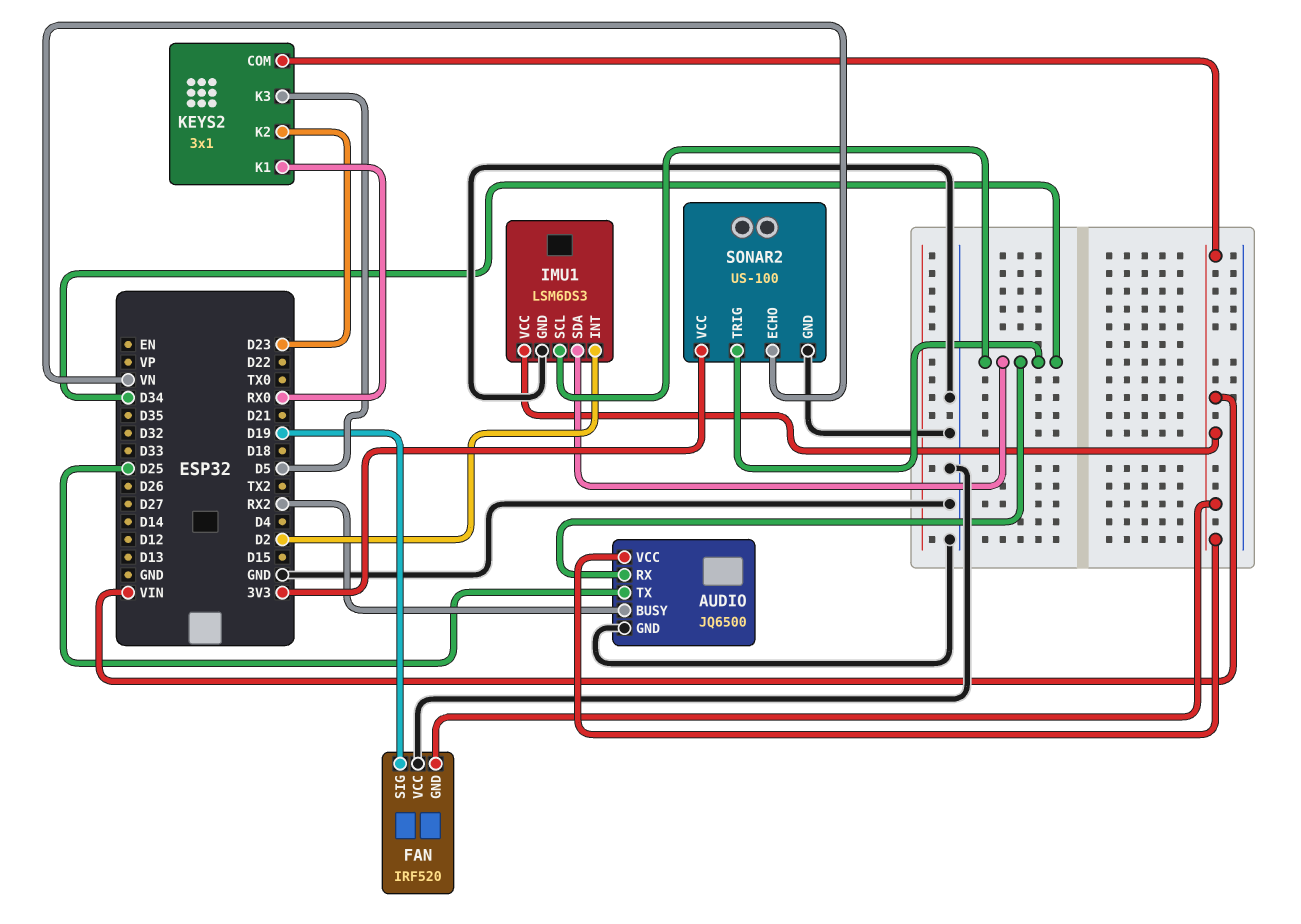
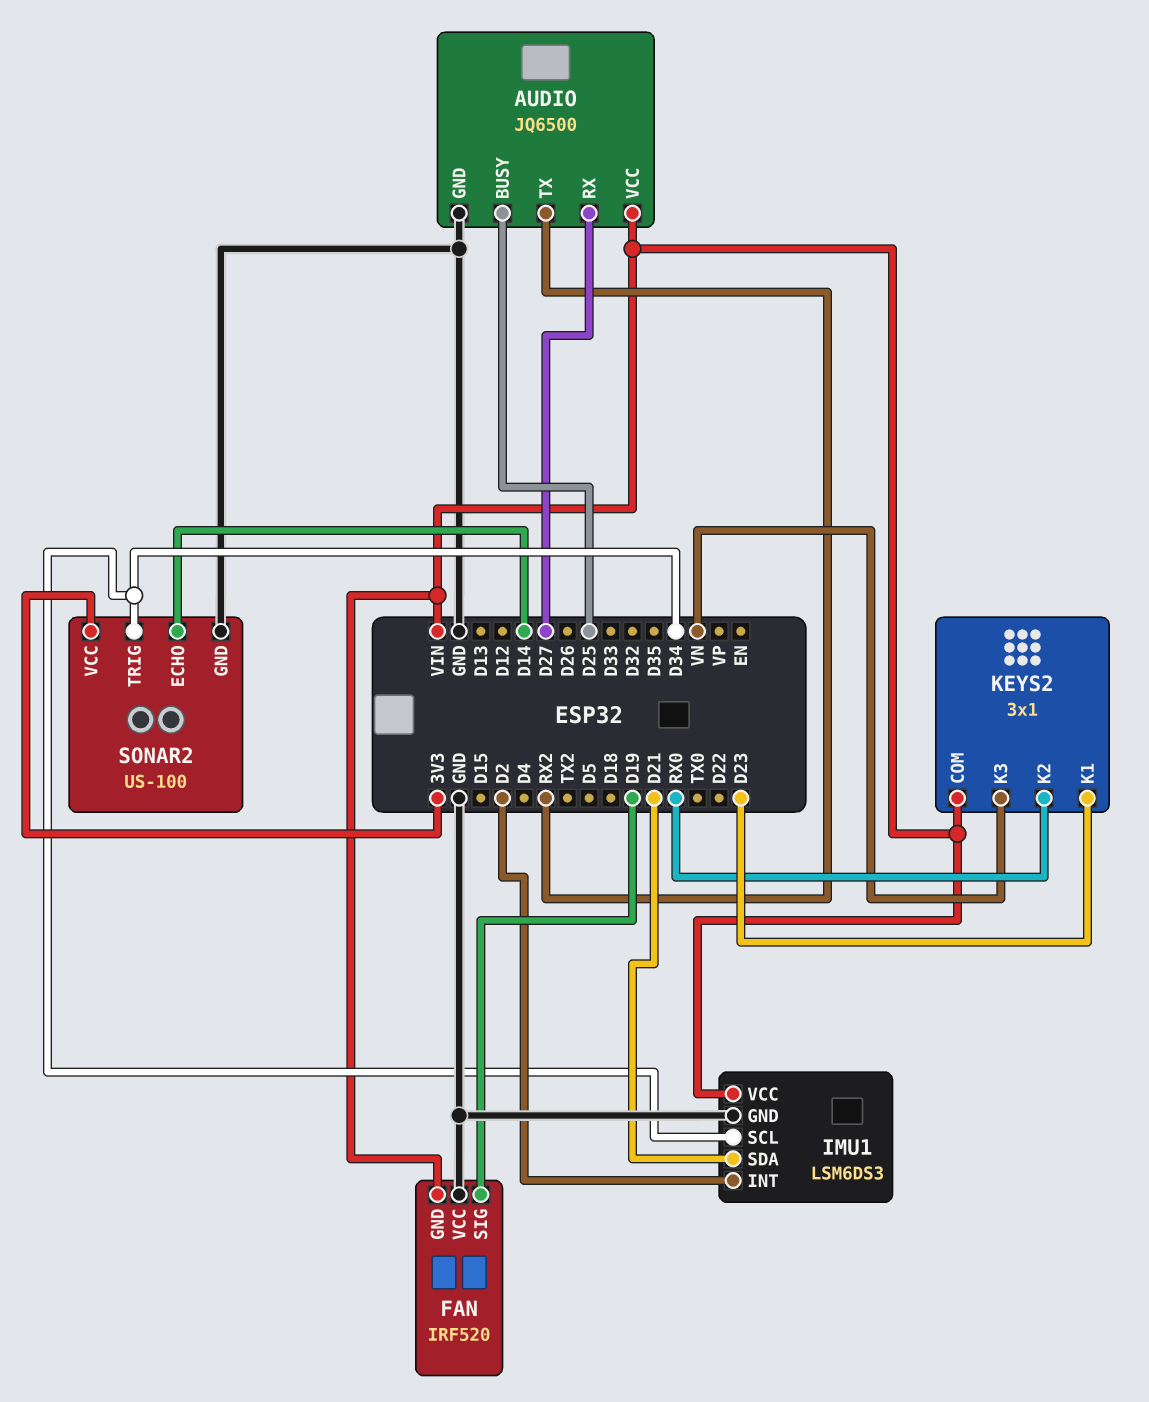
AUDIO pin BUSY: RX2 -> D25
AUDIO pin RX: D34 -> D27
AUDIO pin TX: D25 -> RX2
IMU1 pin SDA: D34 -> D21
KEYS2 pin K1: RX0 -> D23
KEYS2 pin K2: D23 -> RX0
KEYS2 pin K3: D5 -> VN
SONAR2 pin ECHO: VN -> D14

